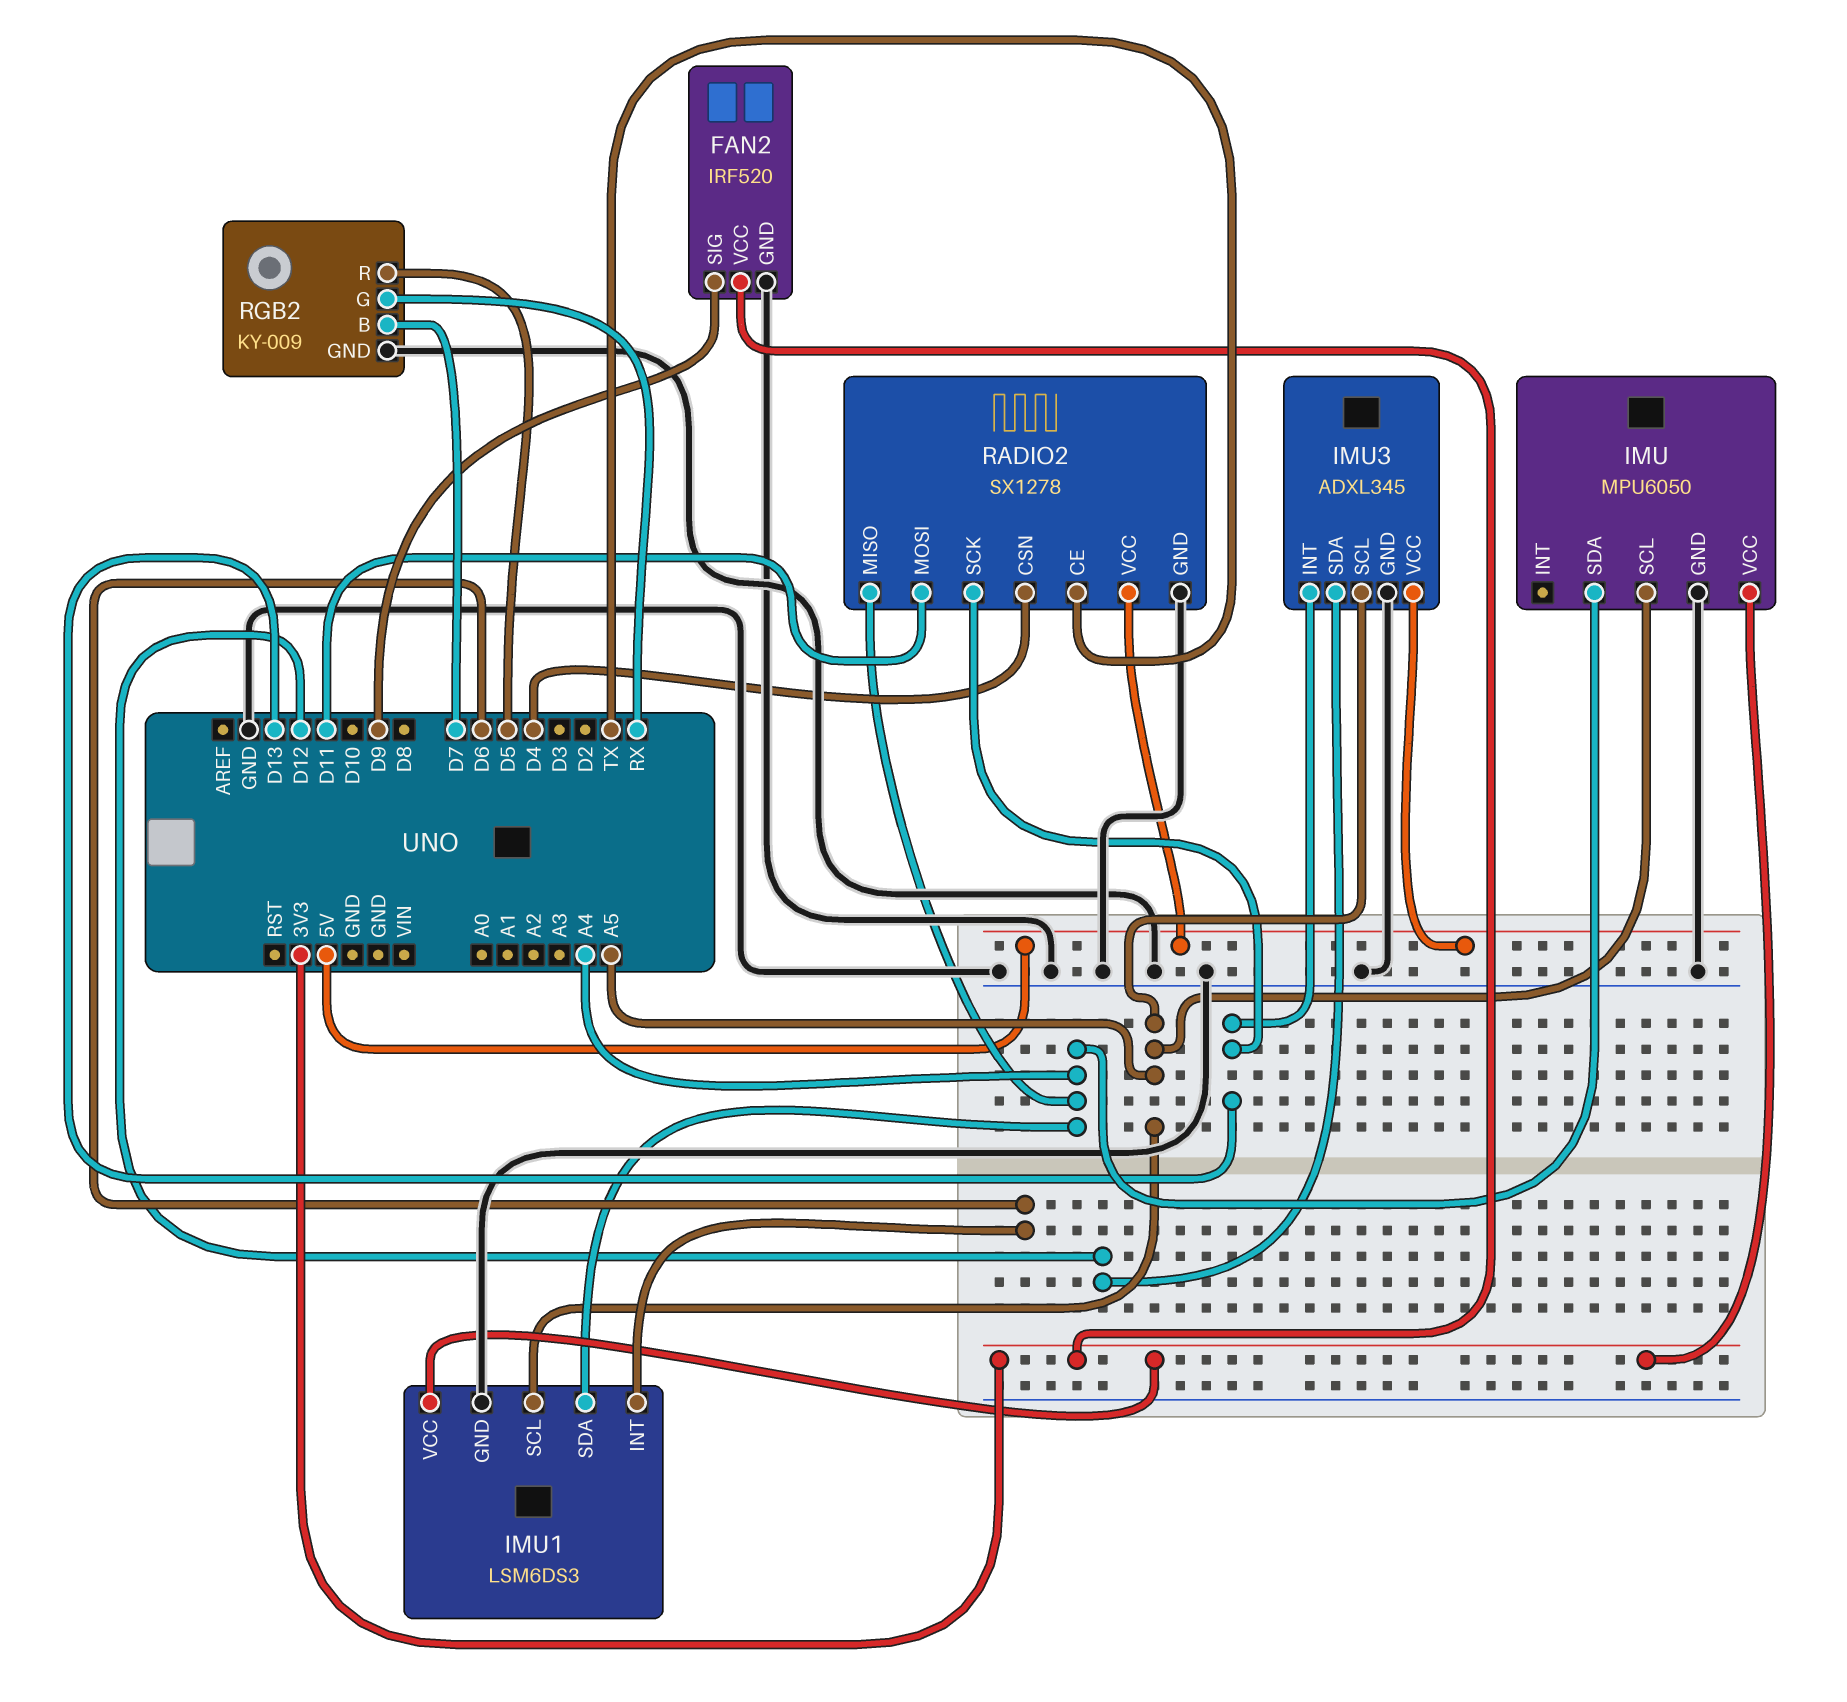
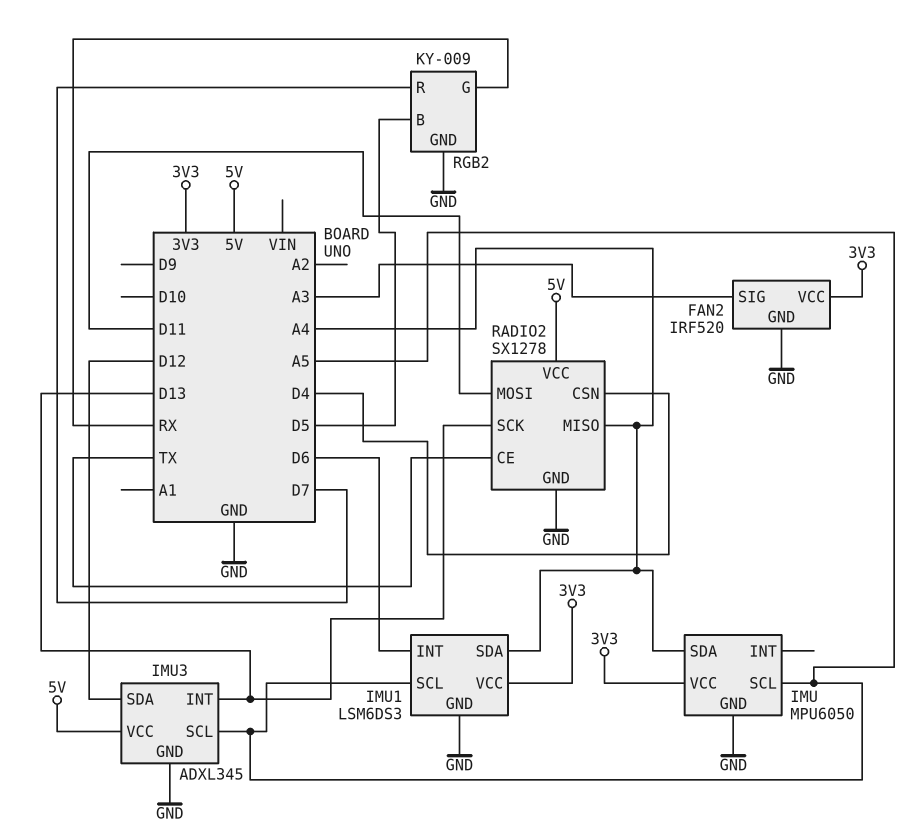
FAN2 pin SIG: D9 -> A3
RGB2 pin B: D7 -> D5
RGB2 pin R: D5 -> D7

